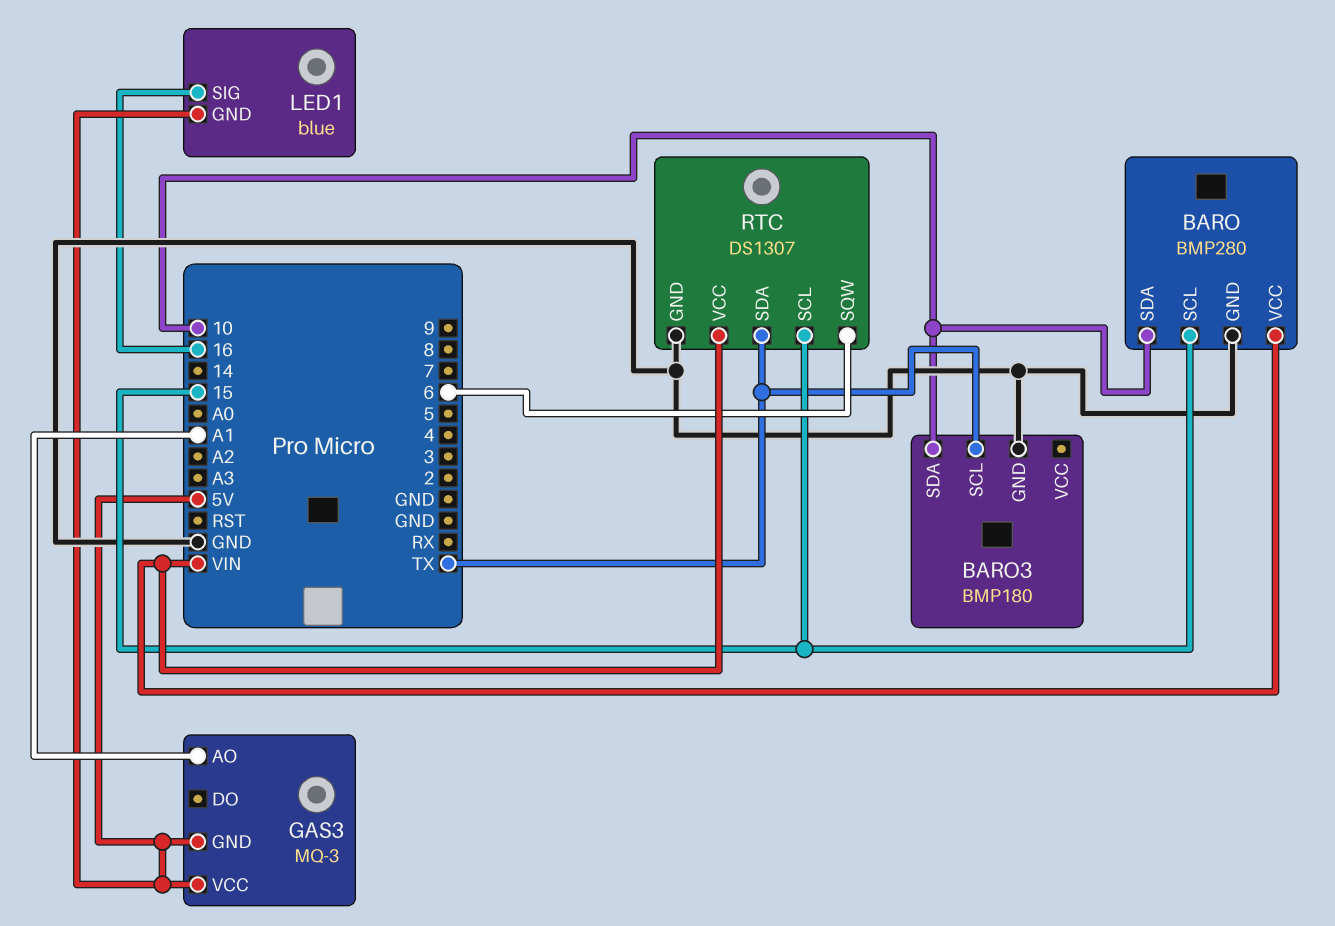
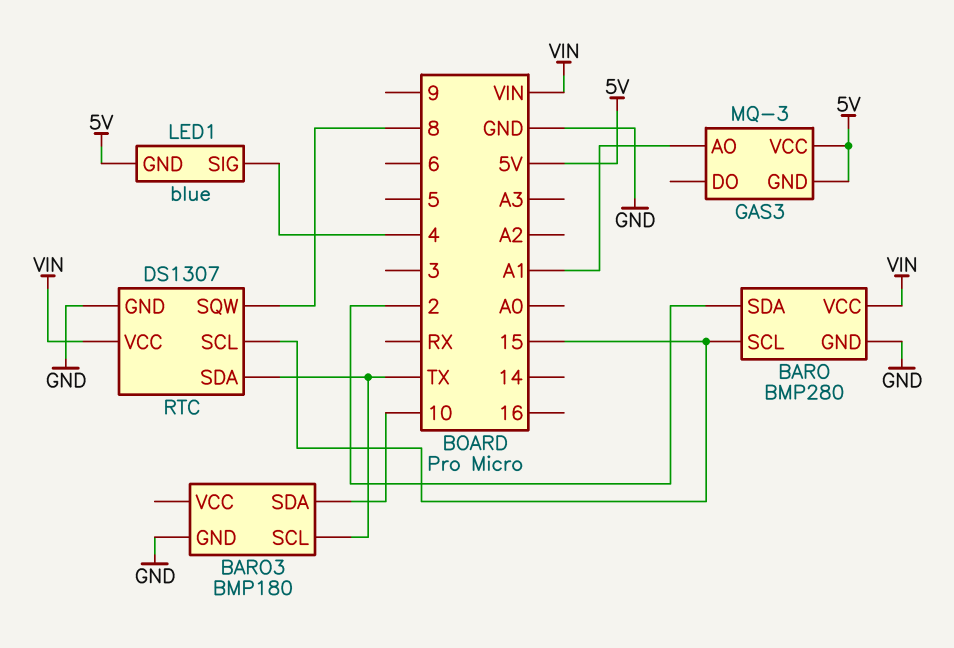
BARO pin SDA: 10 -> 2
LED1 pin SIG: 16 -> 4
RTC pin SQW: 6 -> 8

